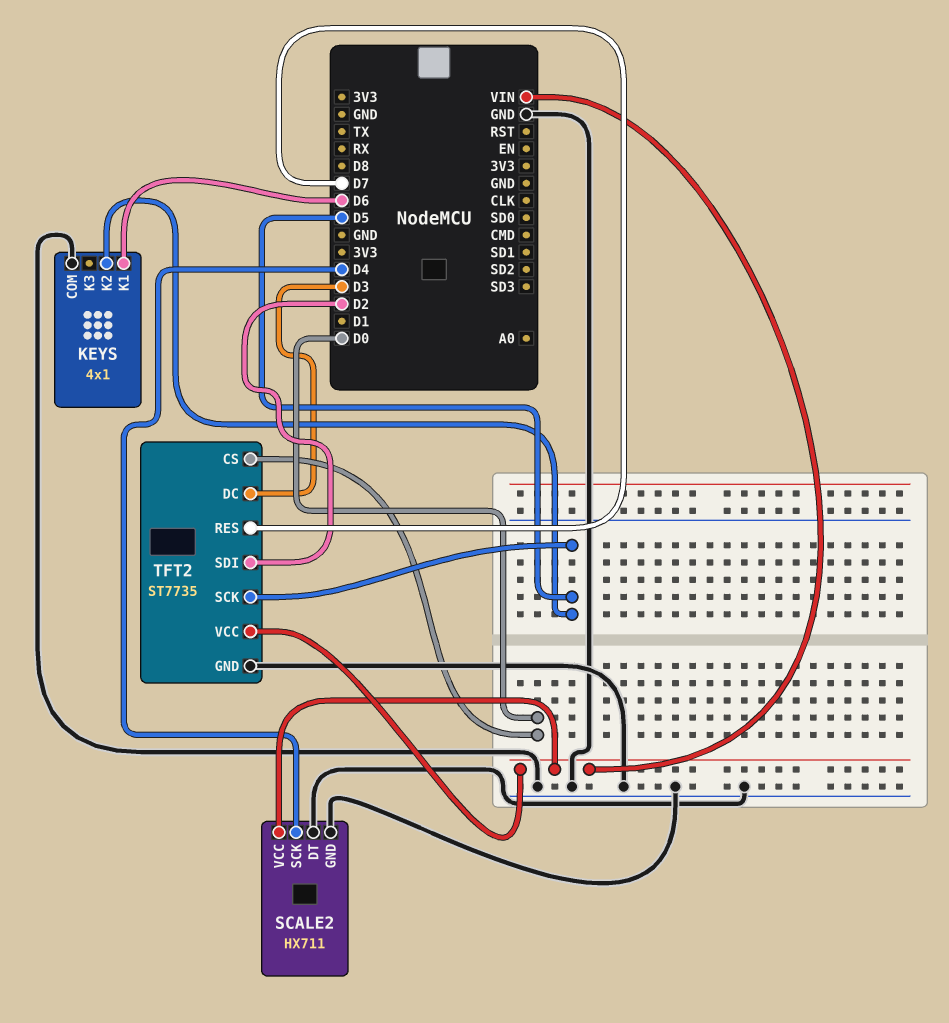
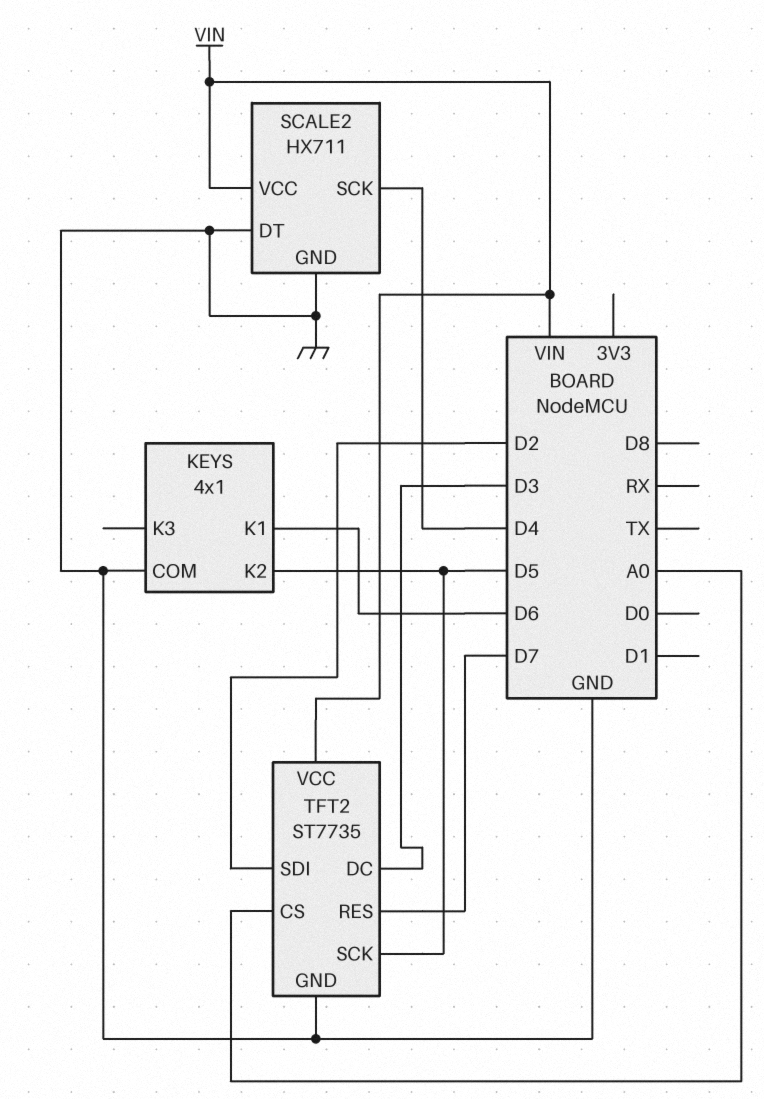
TFT2 pin CS: D0 -> A0

